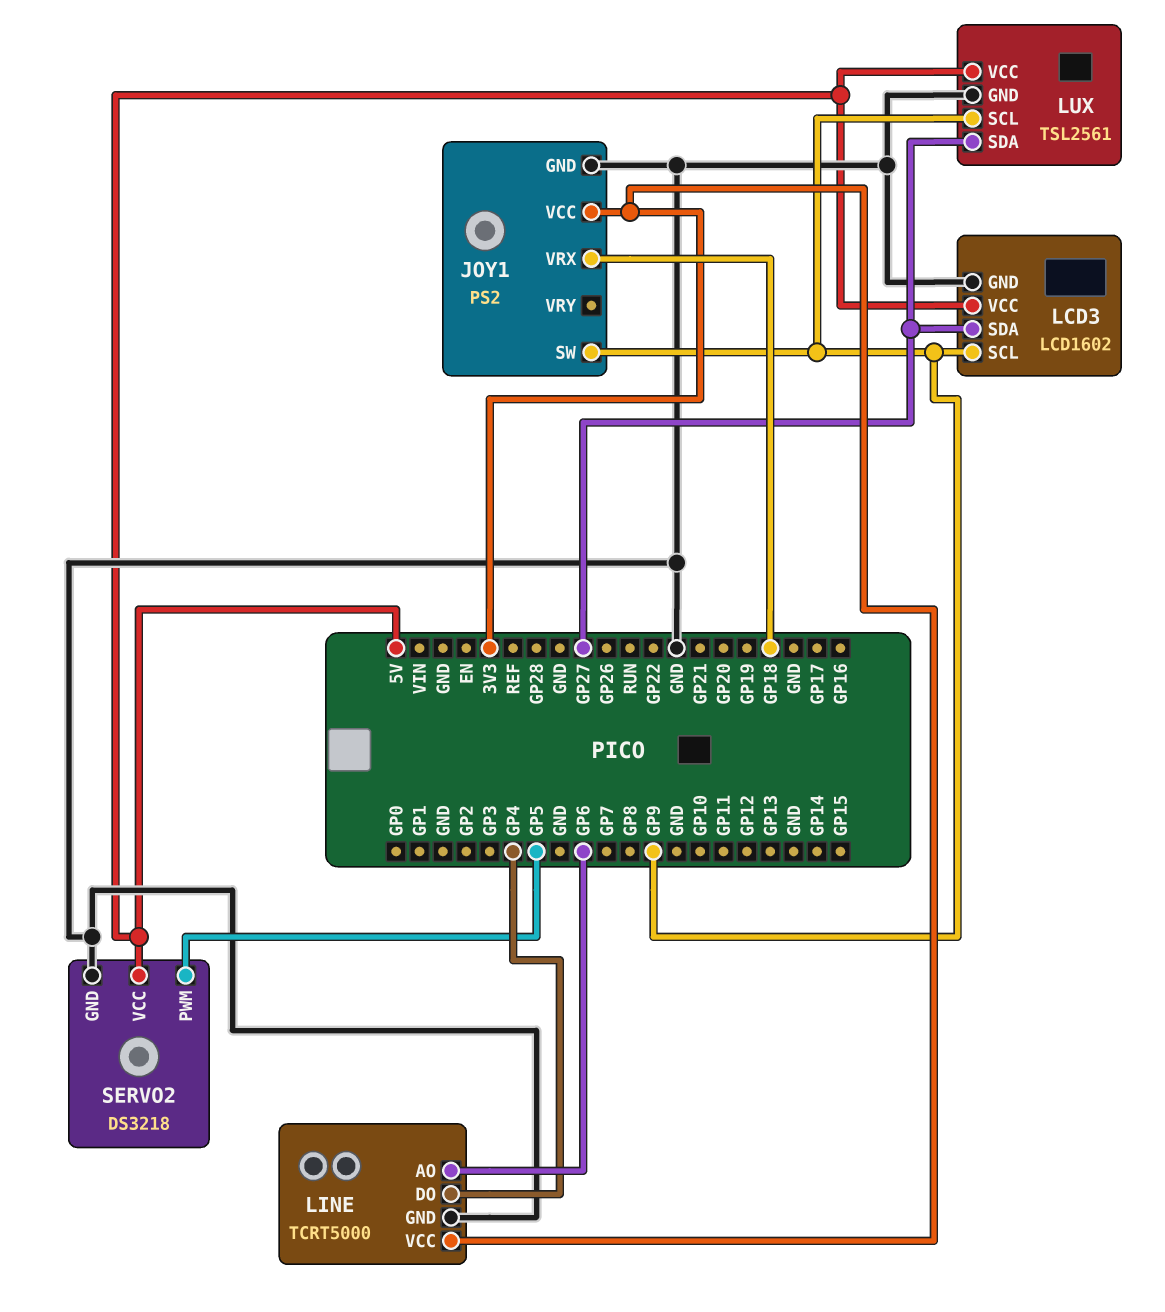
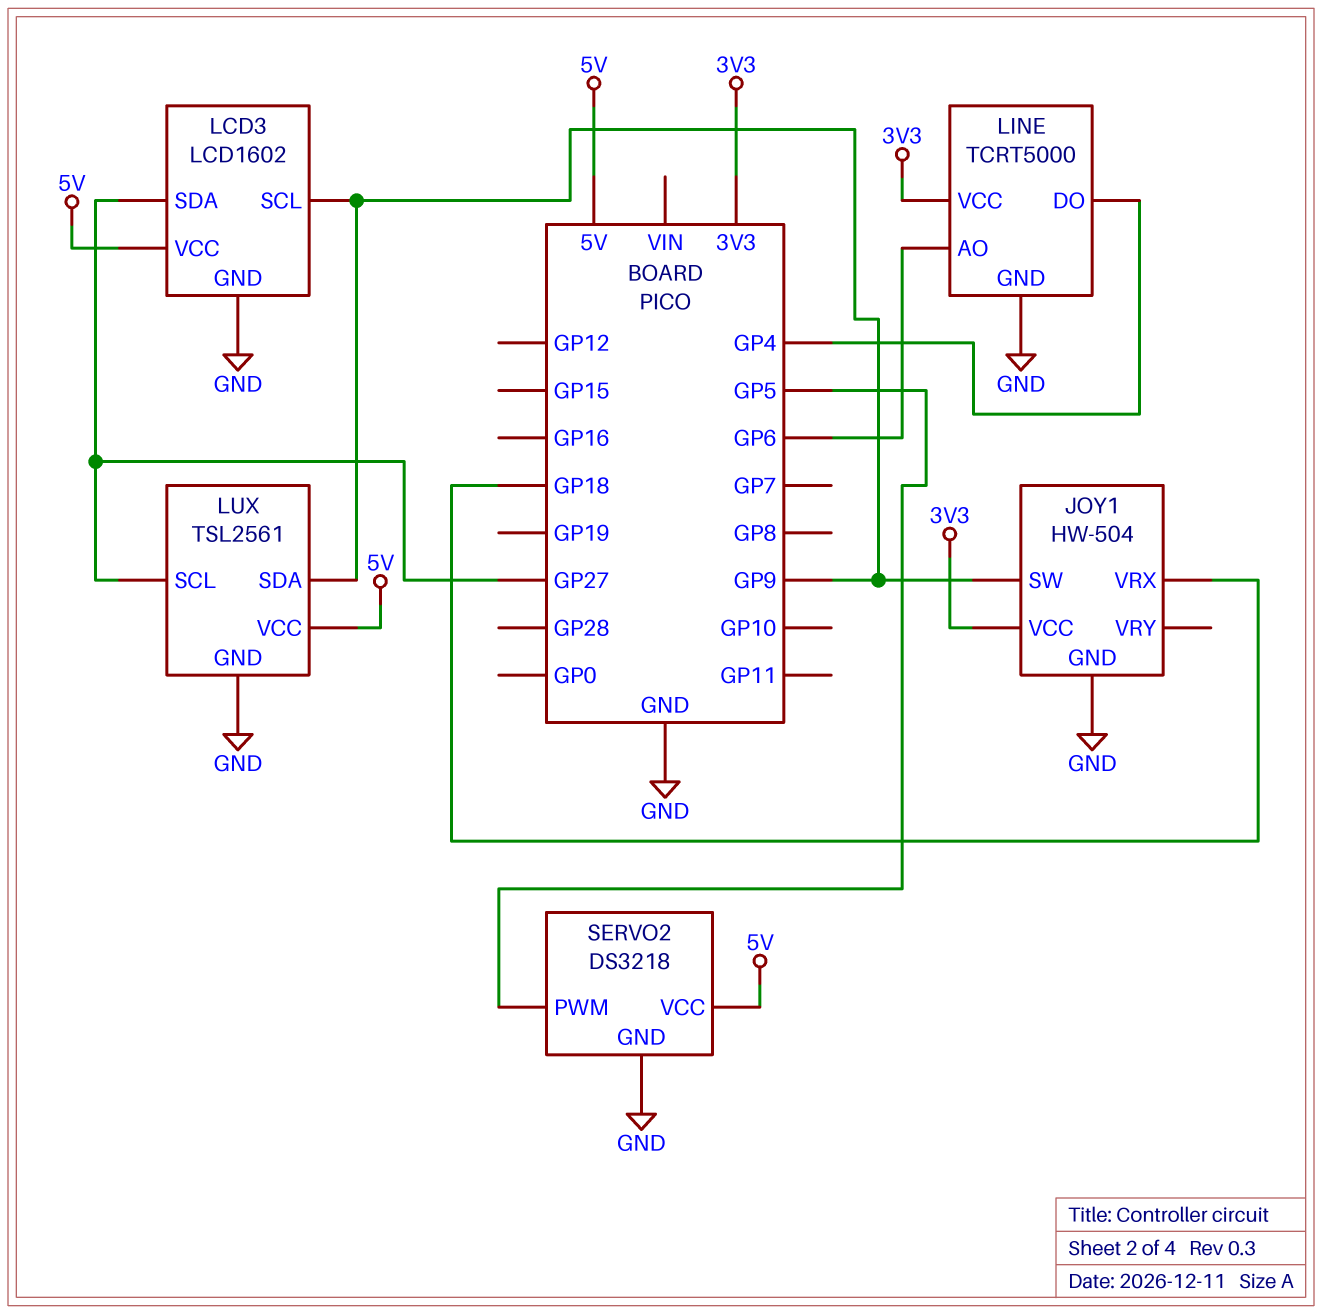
JOY1: PS2 -> HW-504
LUX pin SCL: GP9 -> GP27
LUX pin SDA: GP27 -> GP9

